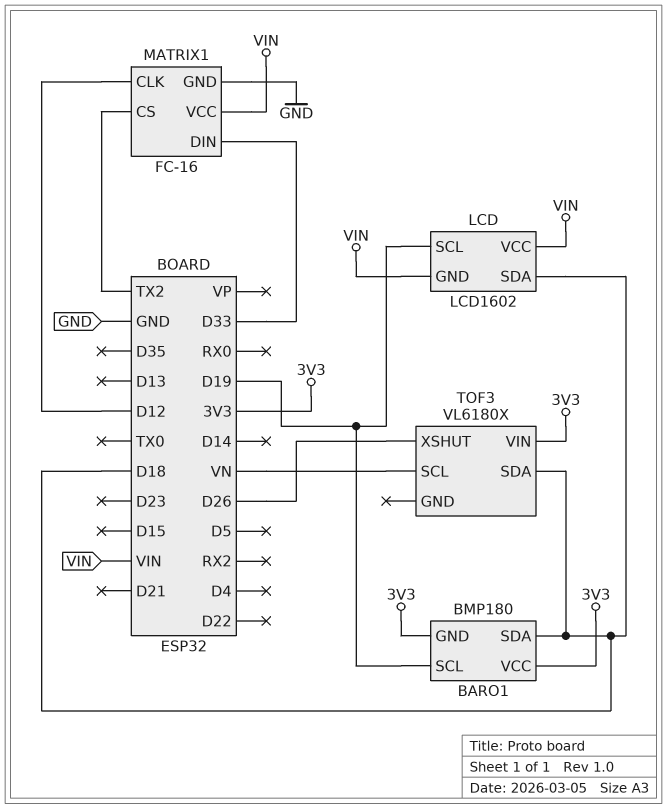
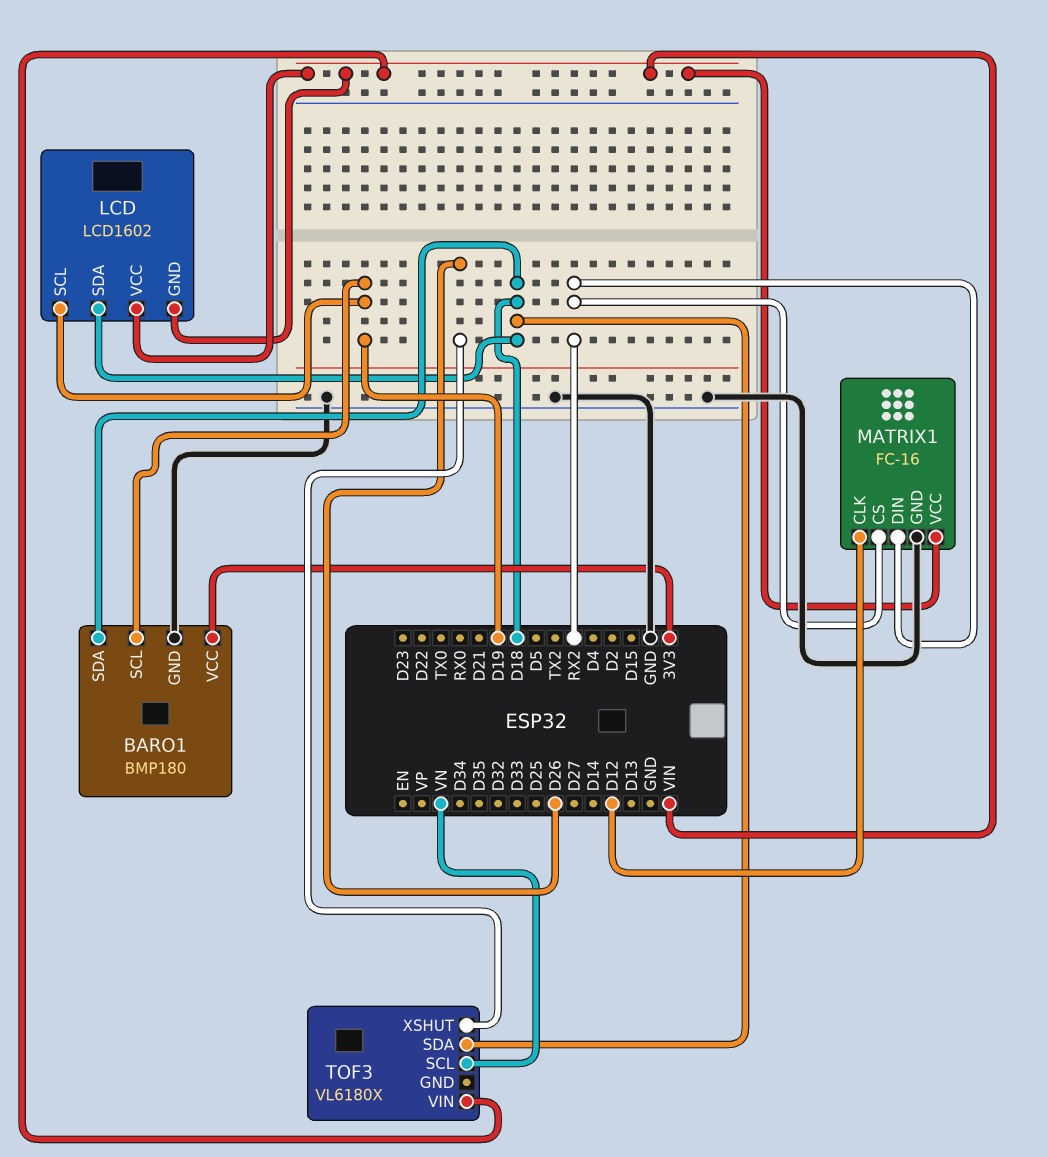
BARO1 pin GND: 3V3 -> GND
MATRIX1 pin CS: TX2 -> RX2
MATRIX1 pin DIN: D33 -> RX2
TOF3 pin VIN: 3V3 -> VIN

